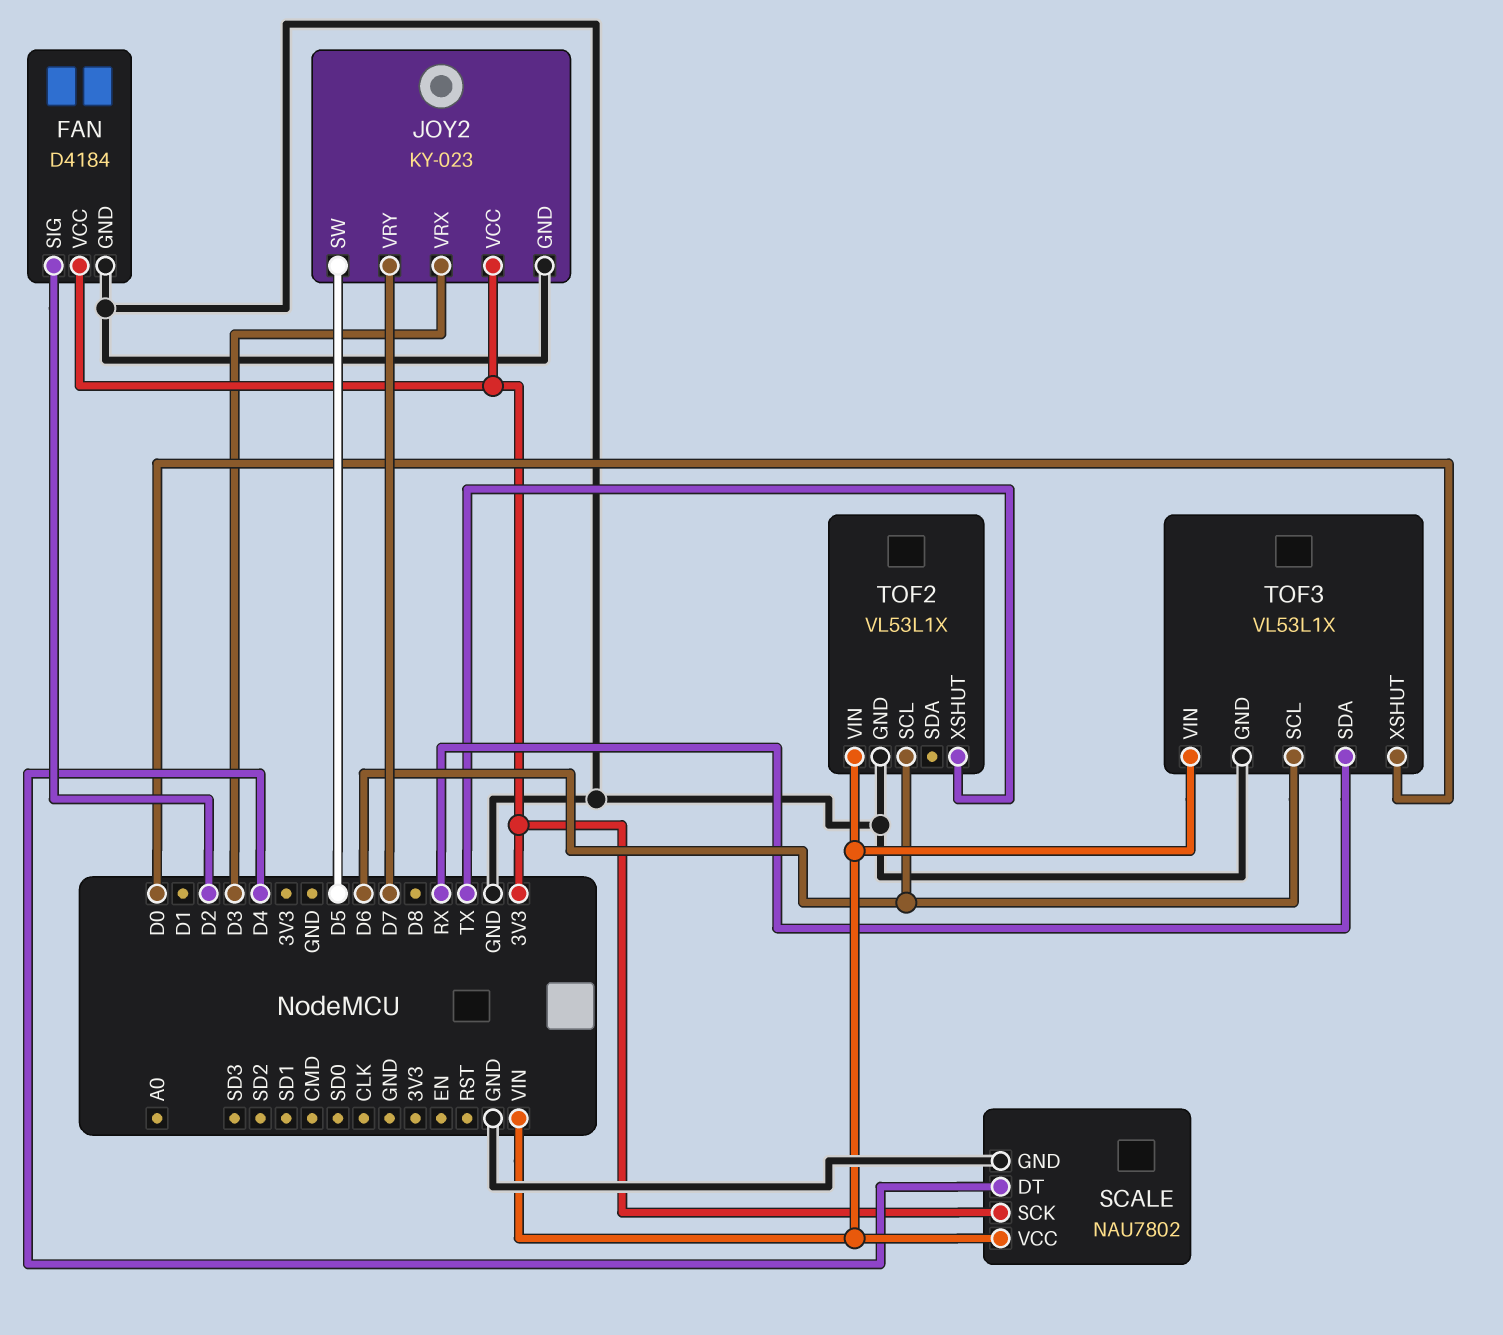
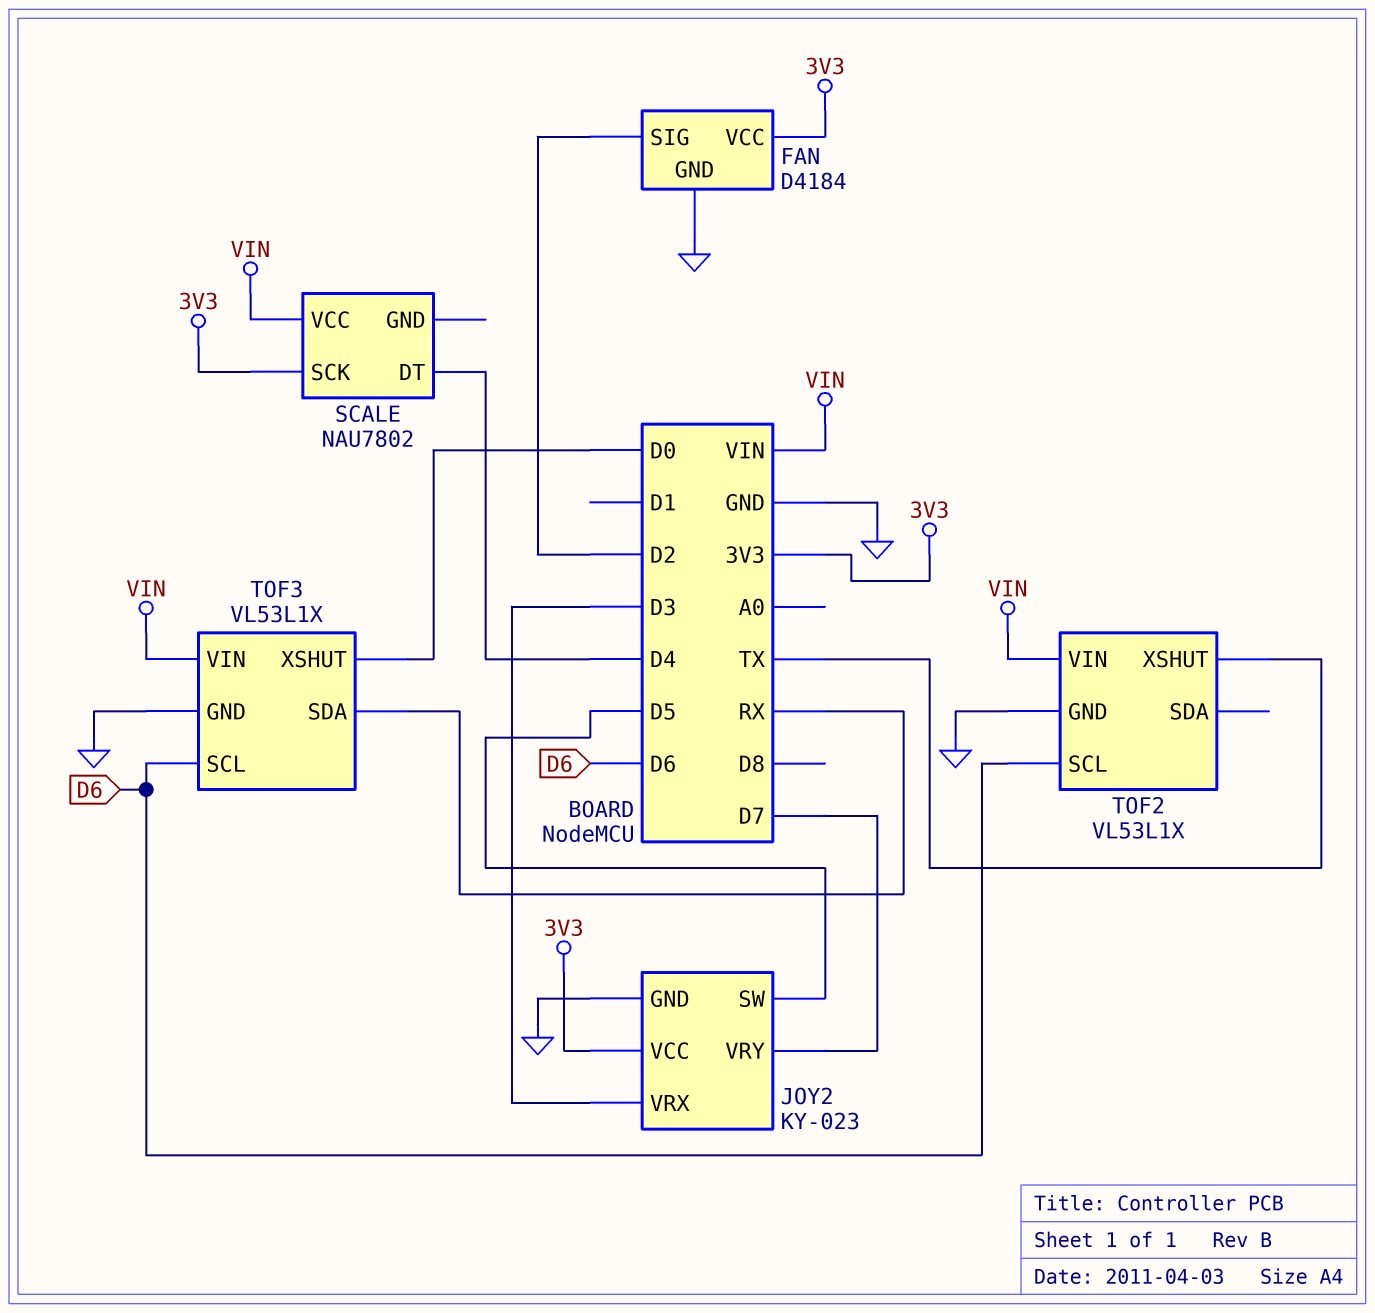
SCALE pin GND: GND -> none

